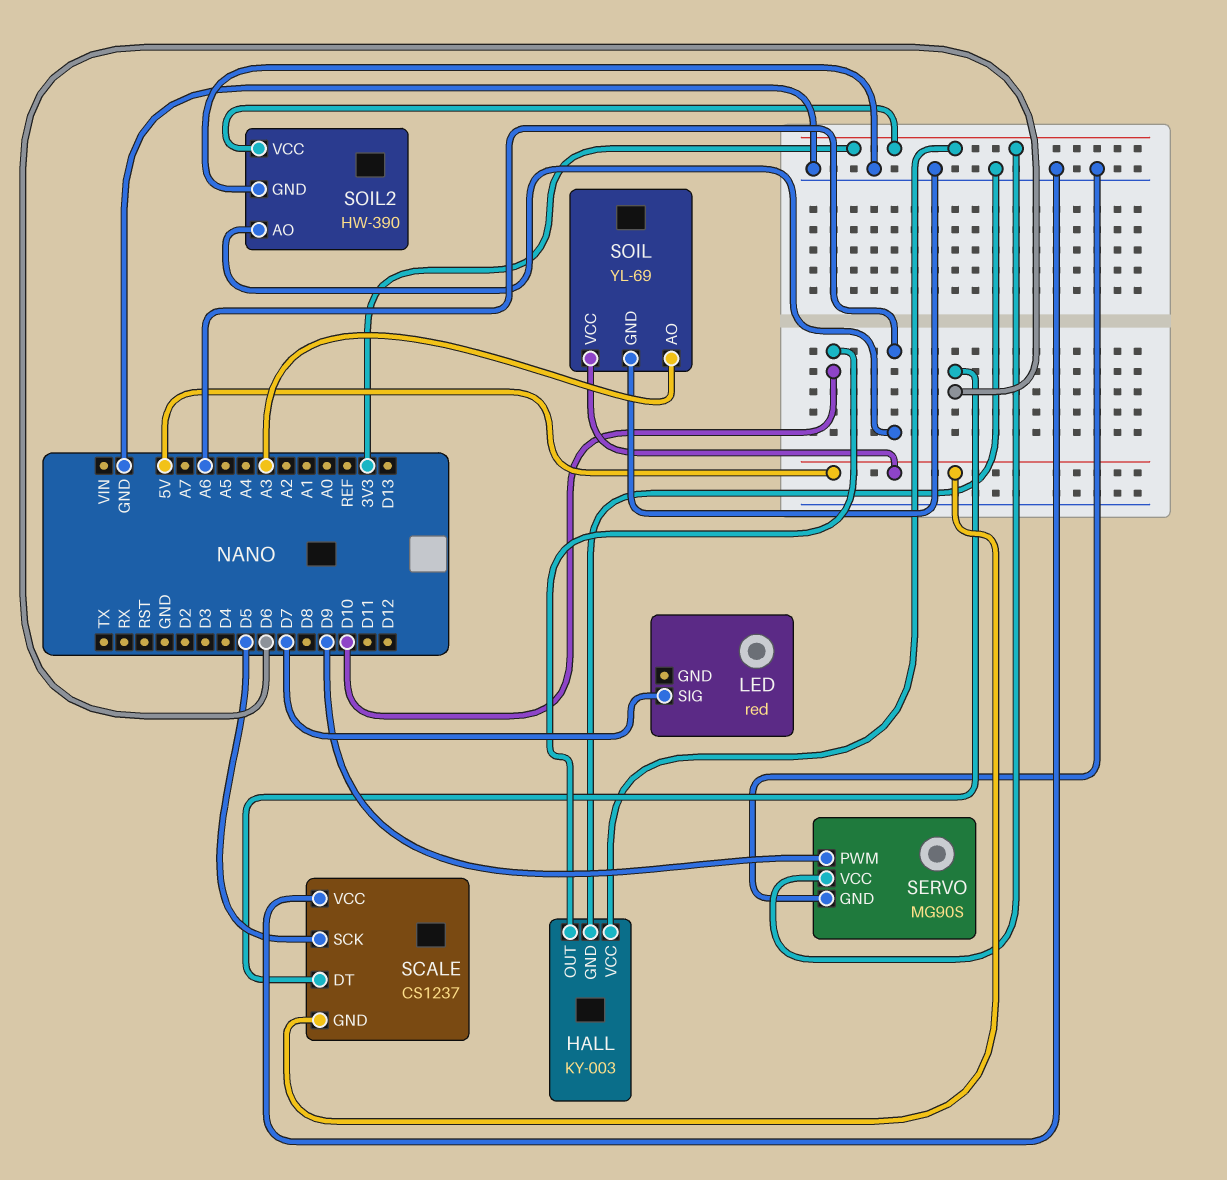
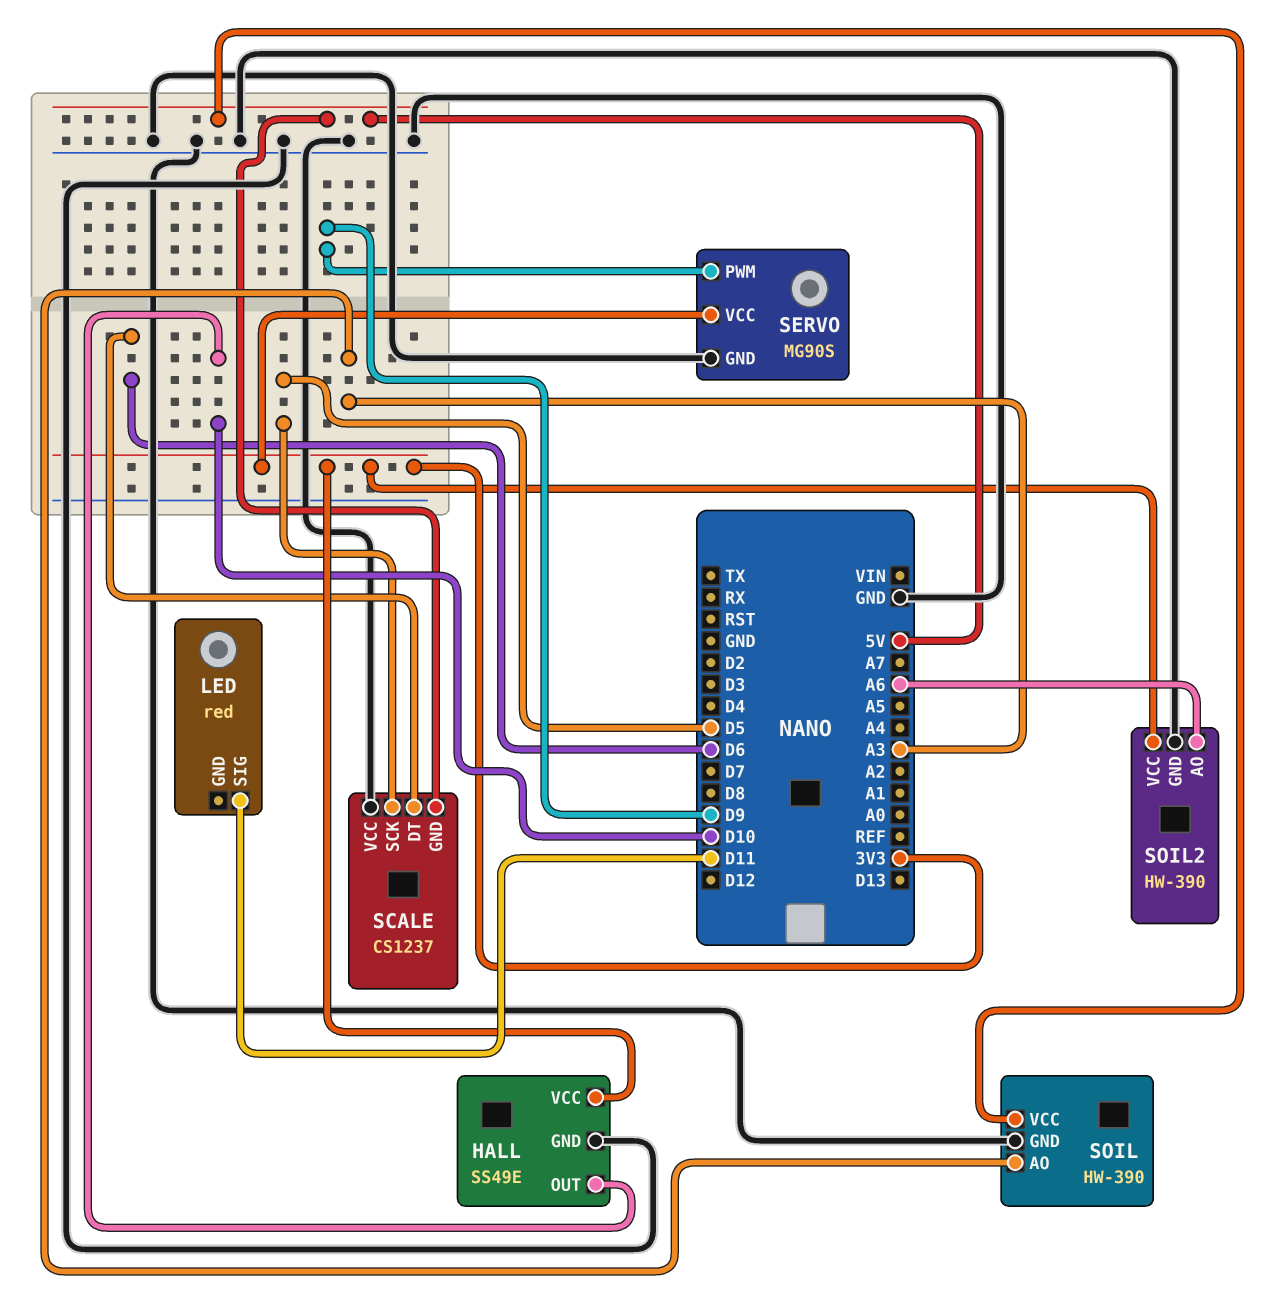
HALL: KY-003 -> SS49E
LED pin SIG: D7 -> D11
SOIL: YL-69 -> HW-390

